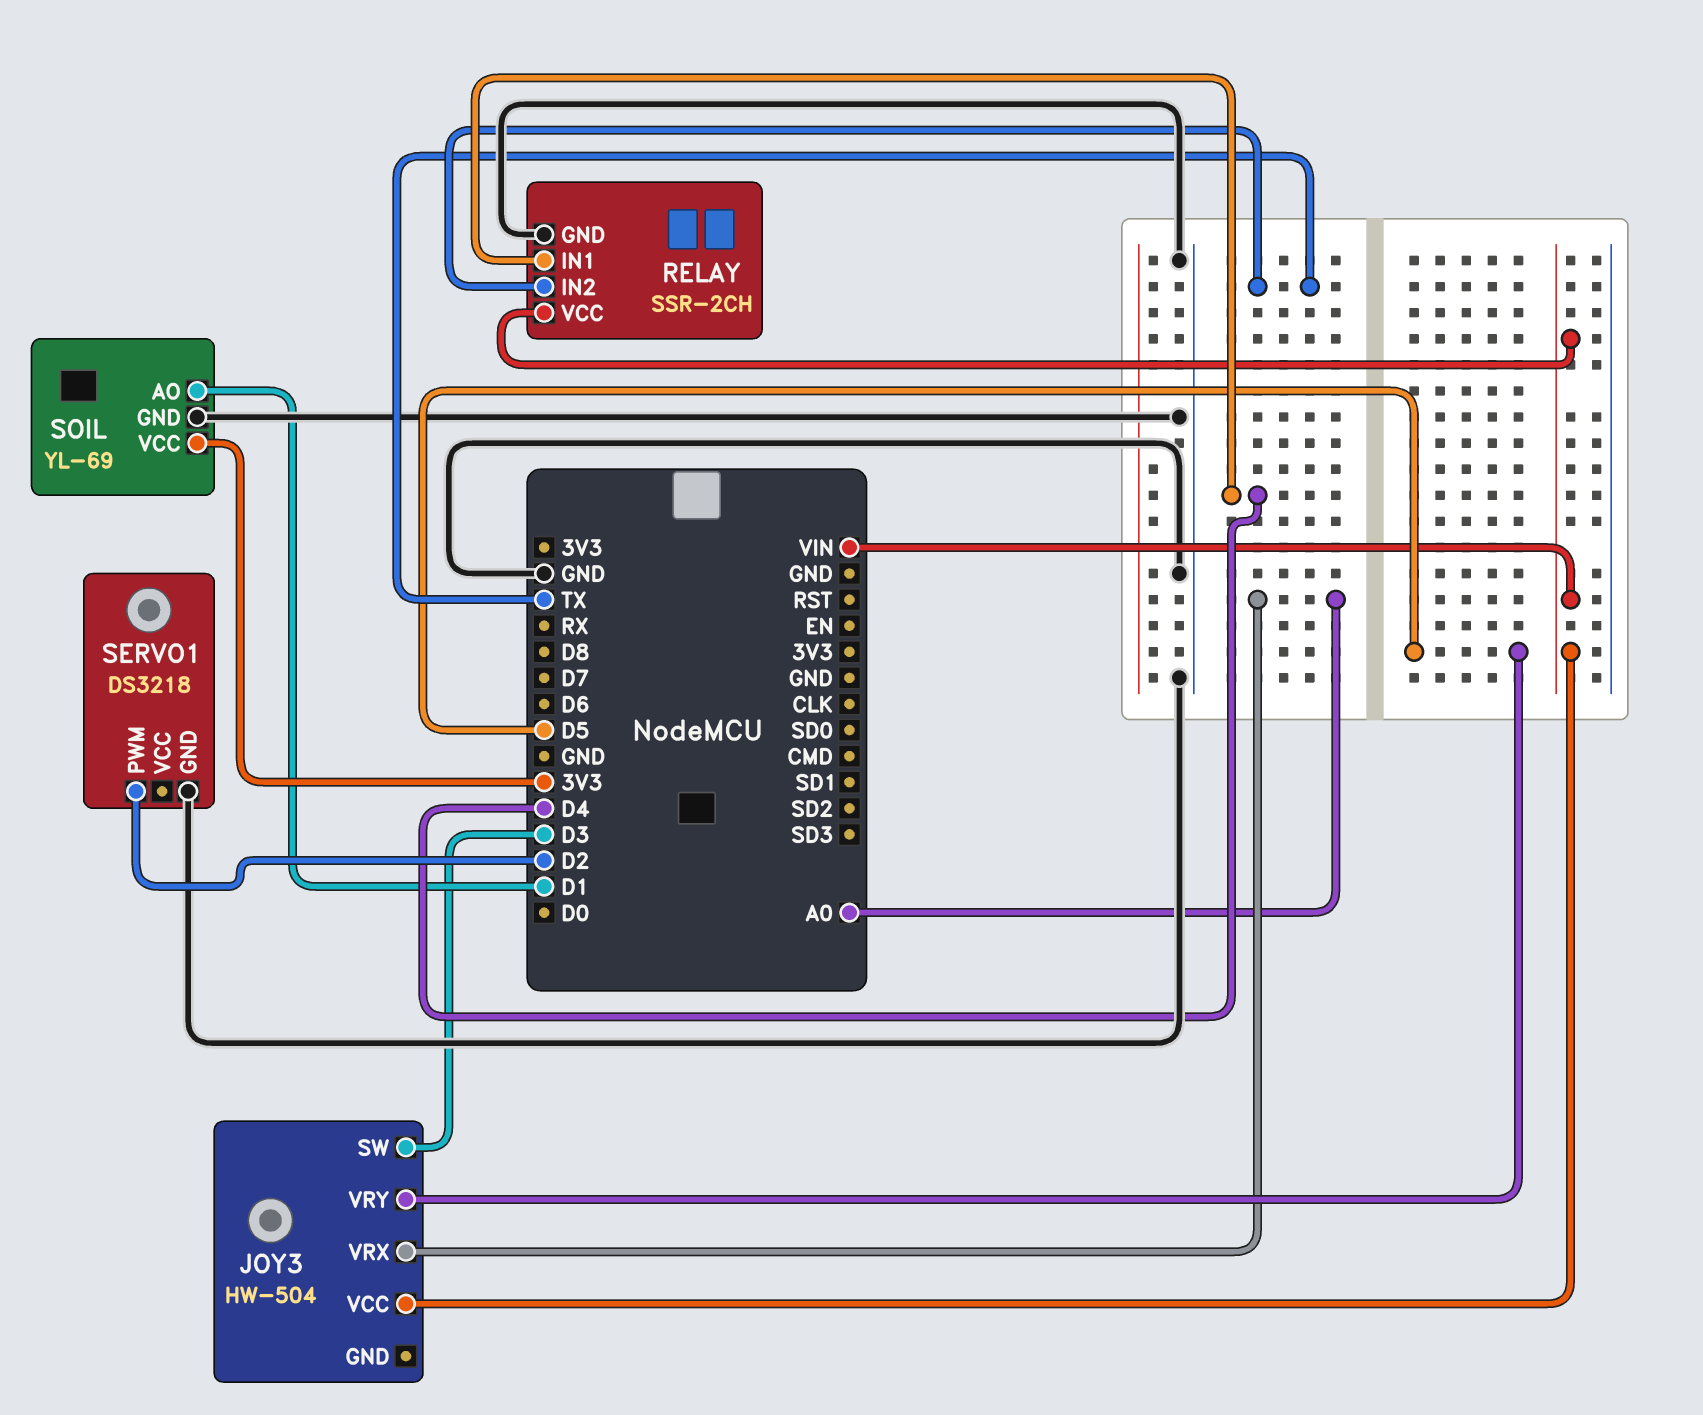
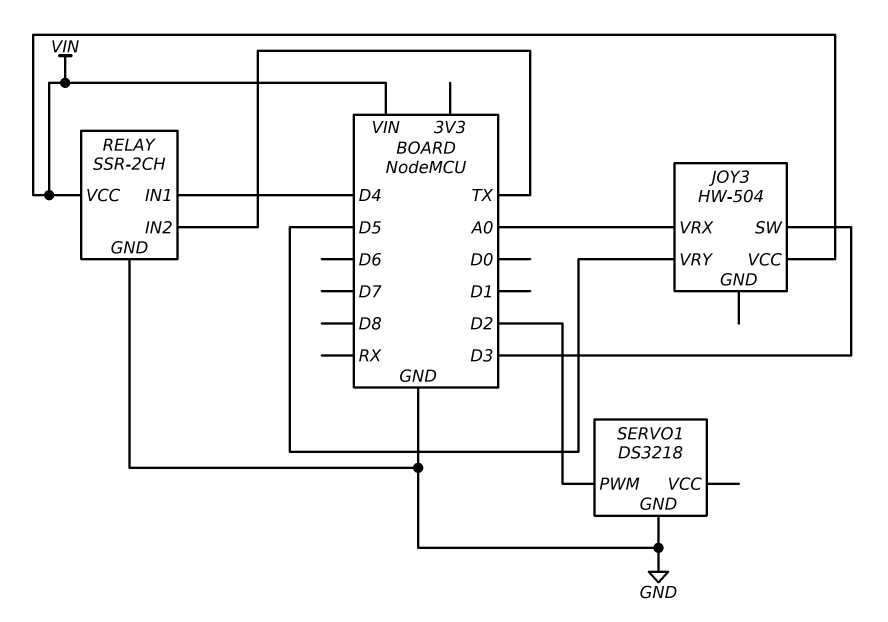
SOIL: YL-69 -> none
SOIL pin AO: D1 -> none
SOIL pin GND: GND -> none
SOIL pin VCC: 3V3 -> none

